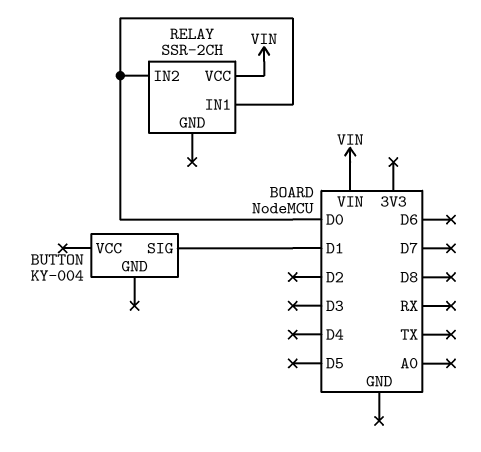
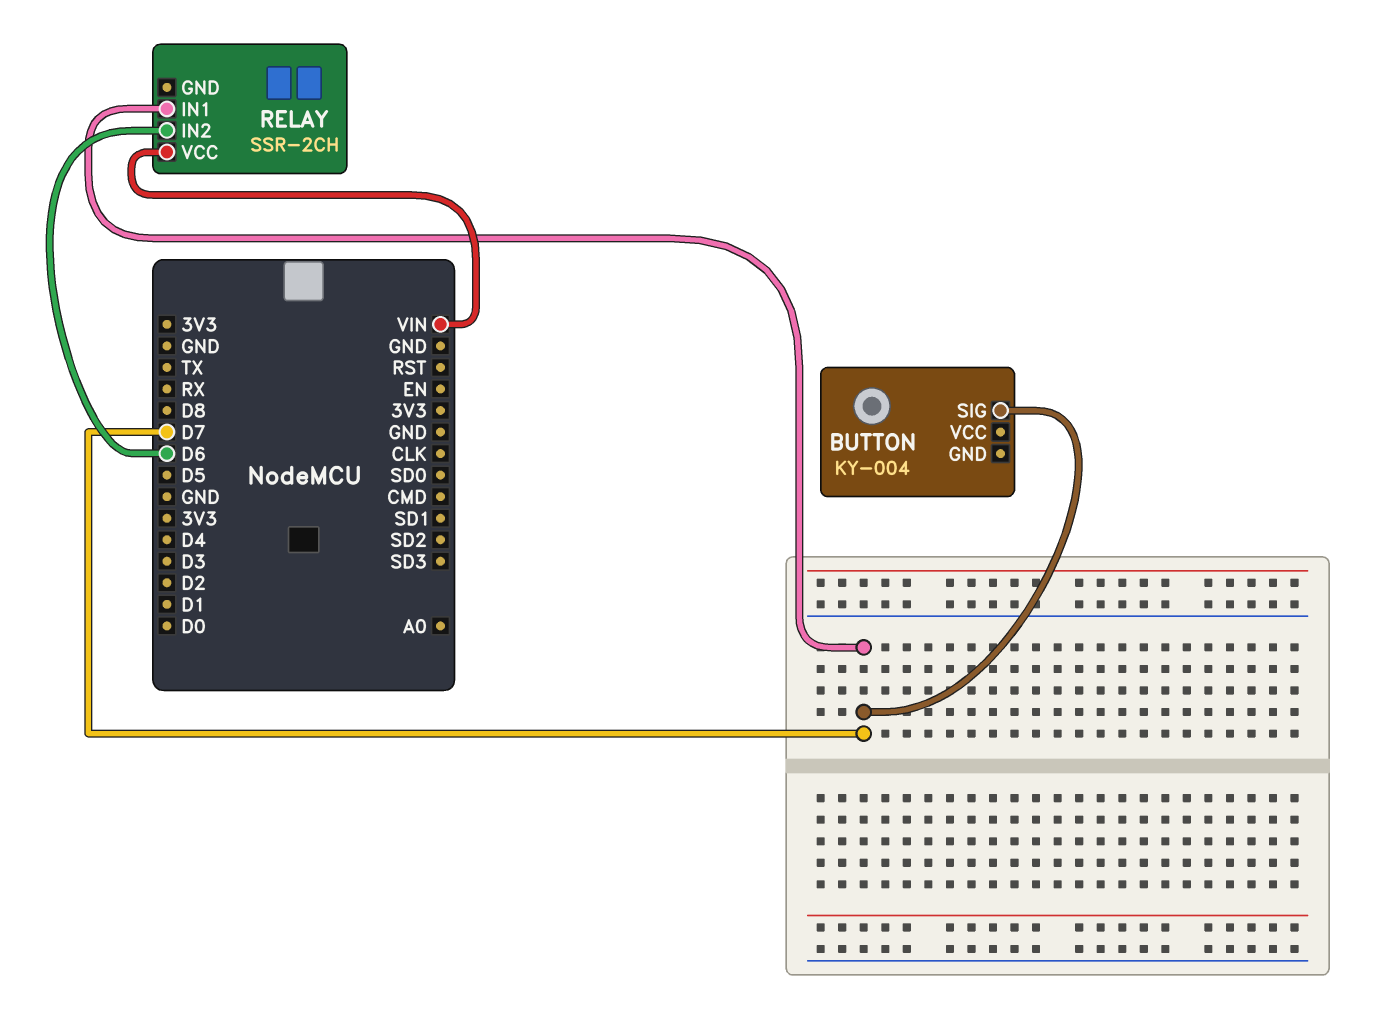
BUTTON pin SIG: D1 -> D7
RELAY pin IN1: D0 -> D7
RELAY pin IN2: D0 -> D6

